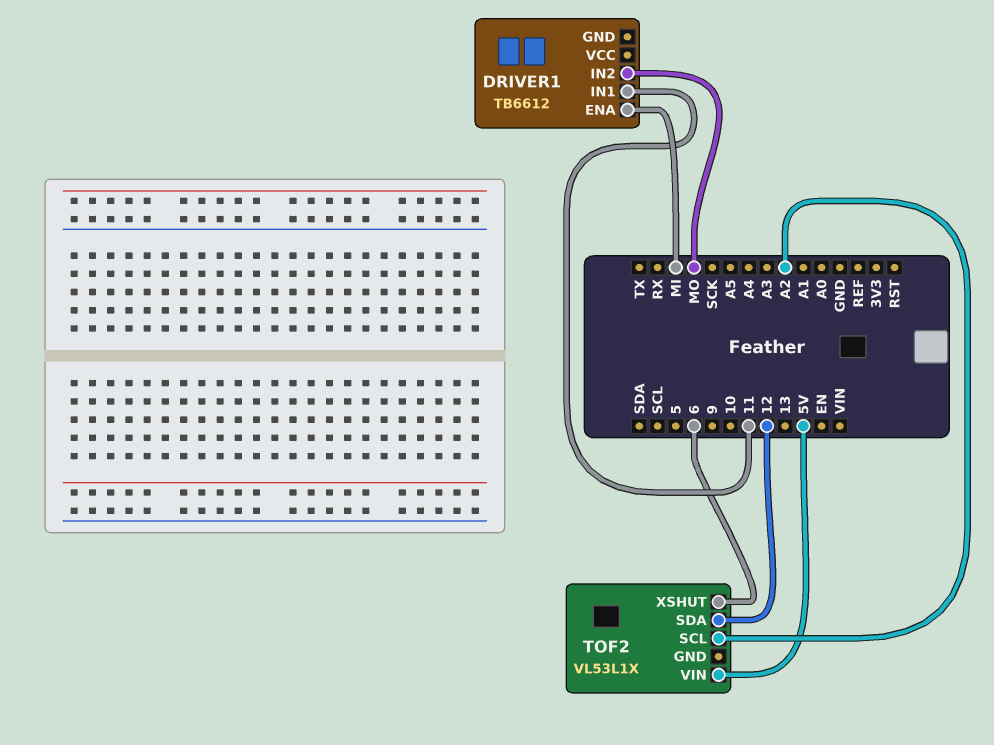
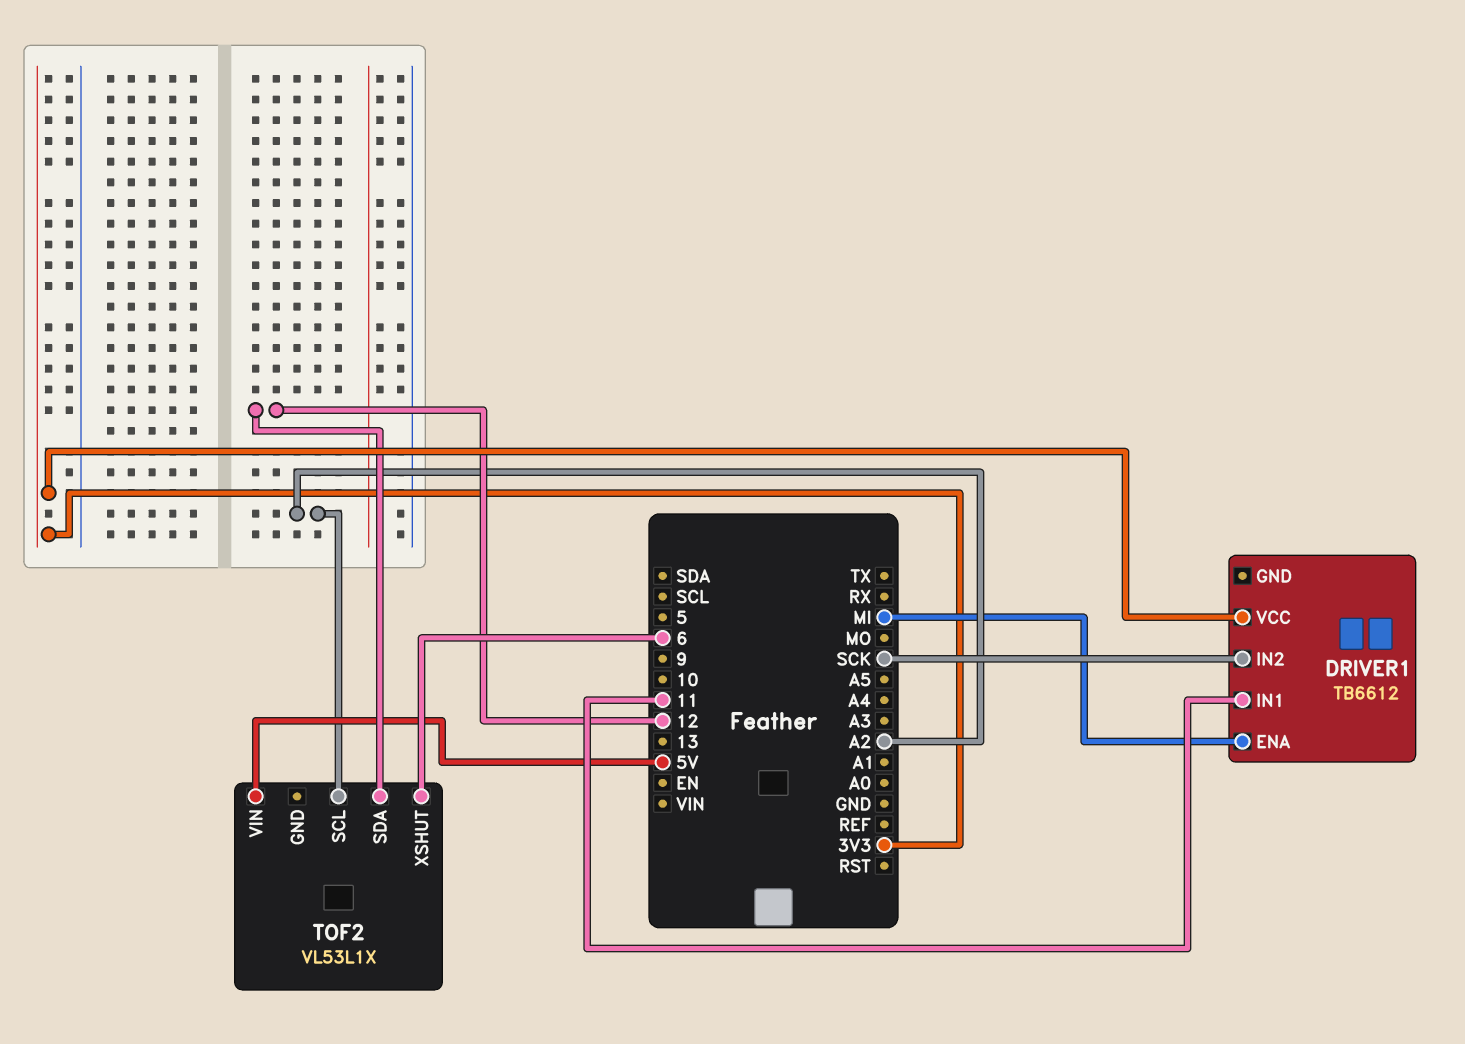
DRIVER1 pin IN2: MO -> SCK
DRIVER1 pin VCC: none -> 3V3

